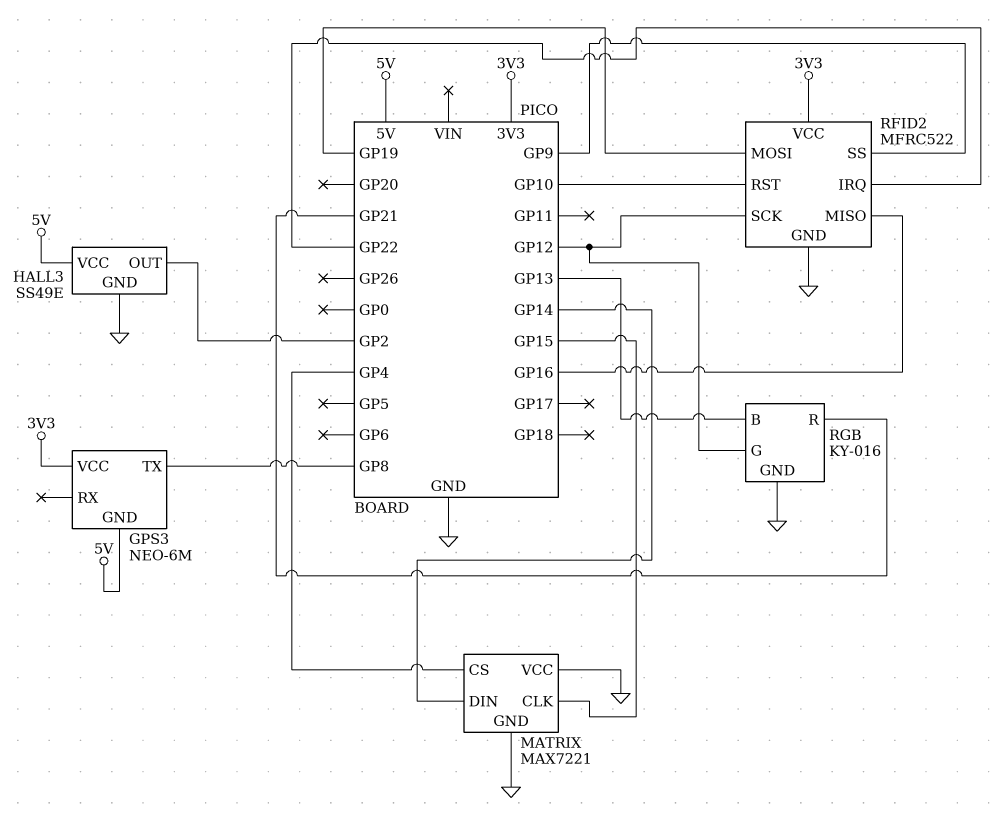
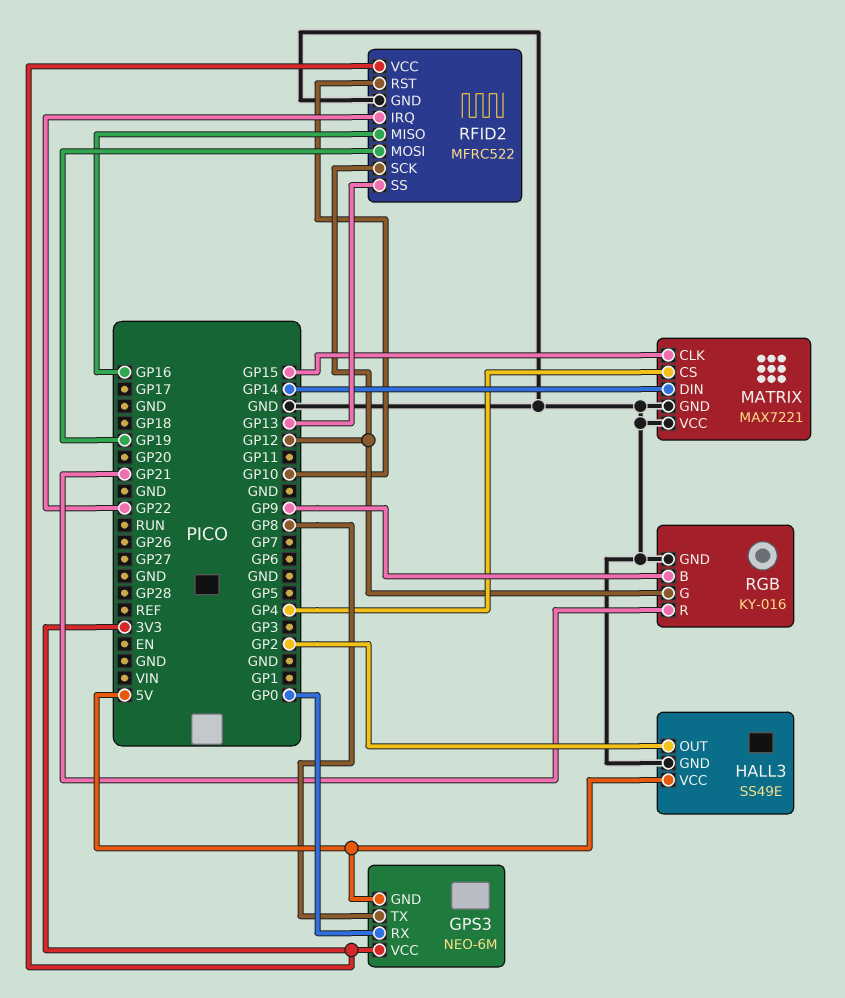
GPS3 pin RX: none -> GP0
RFID2 pin SS: GP9 -> GP13
RGB pin B: GP13 -> GP9

